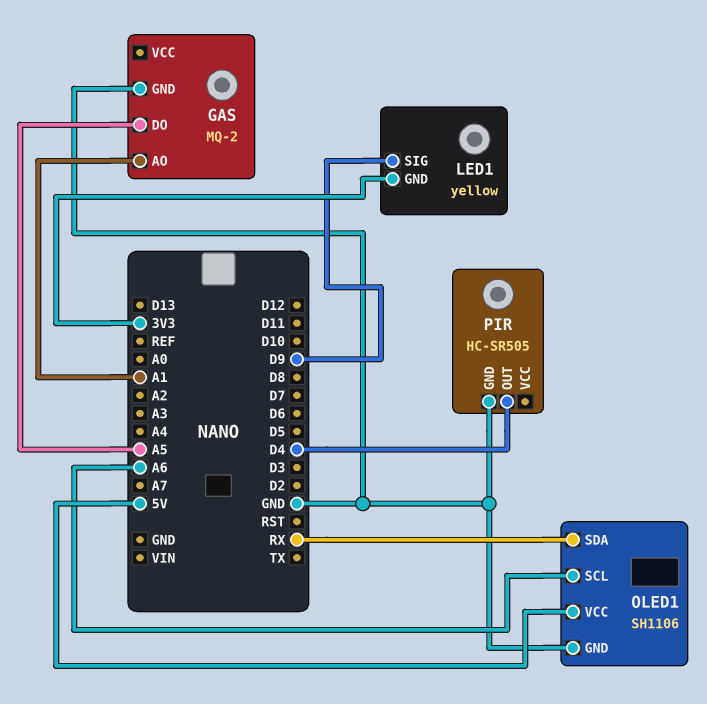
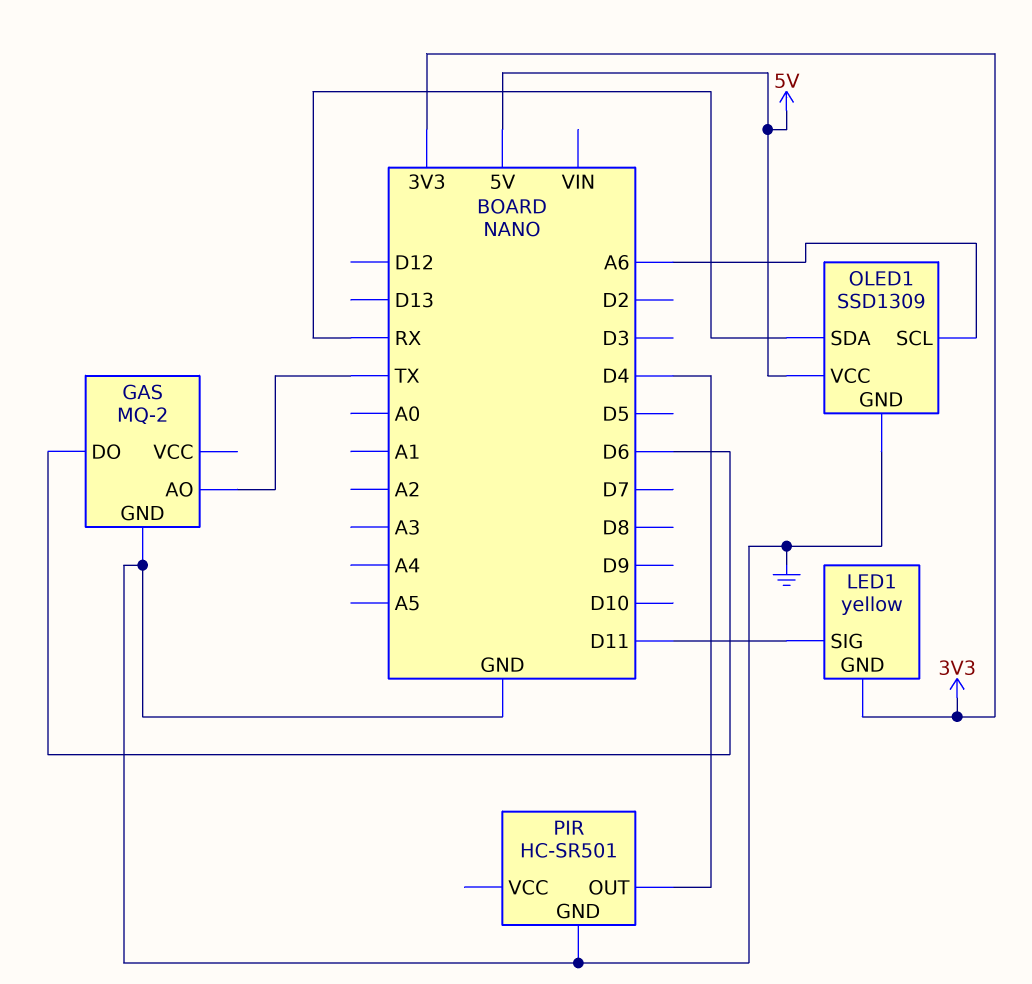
GAS pin AO: A1 -> TX
GAS pin DO: A5 -> D6
LED1 pin SIG: D9 -> D11
OLED1: SH1106 -> SSD1309
PIR: HC-SR505 -> HC-SR501

